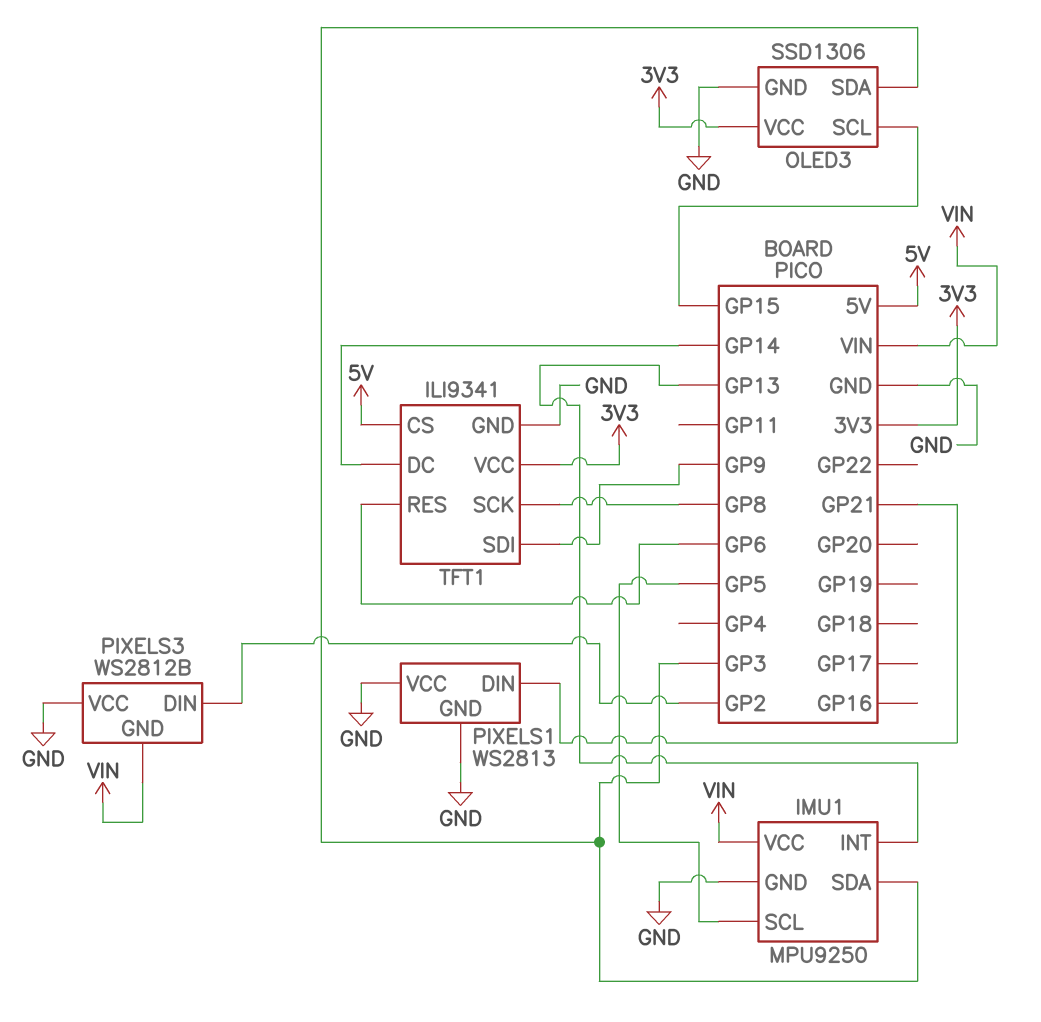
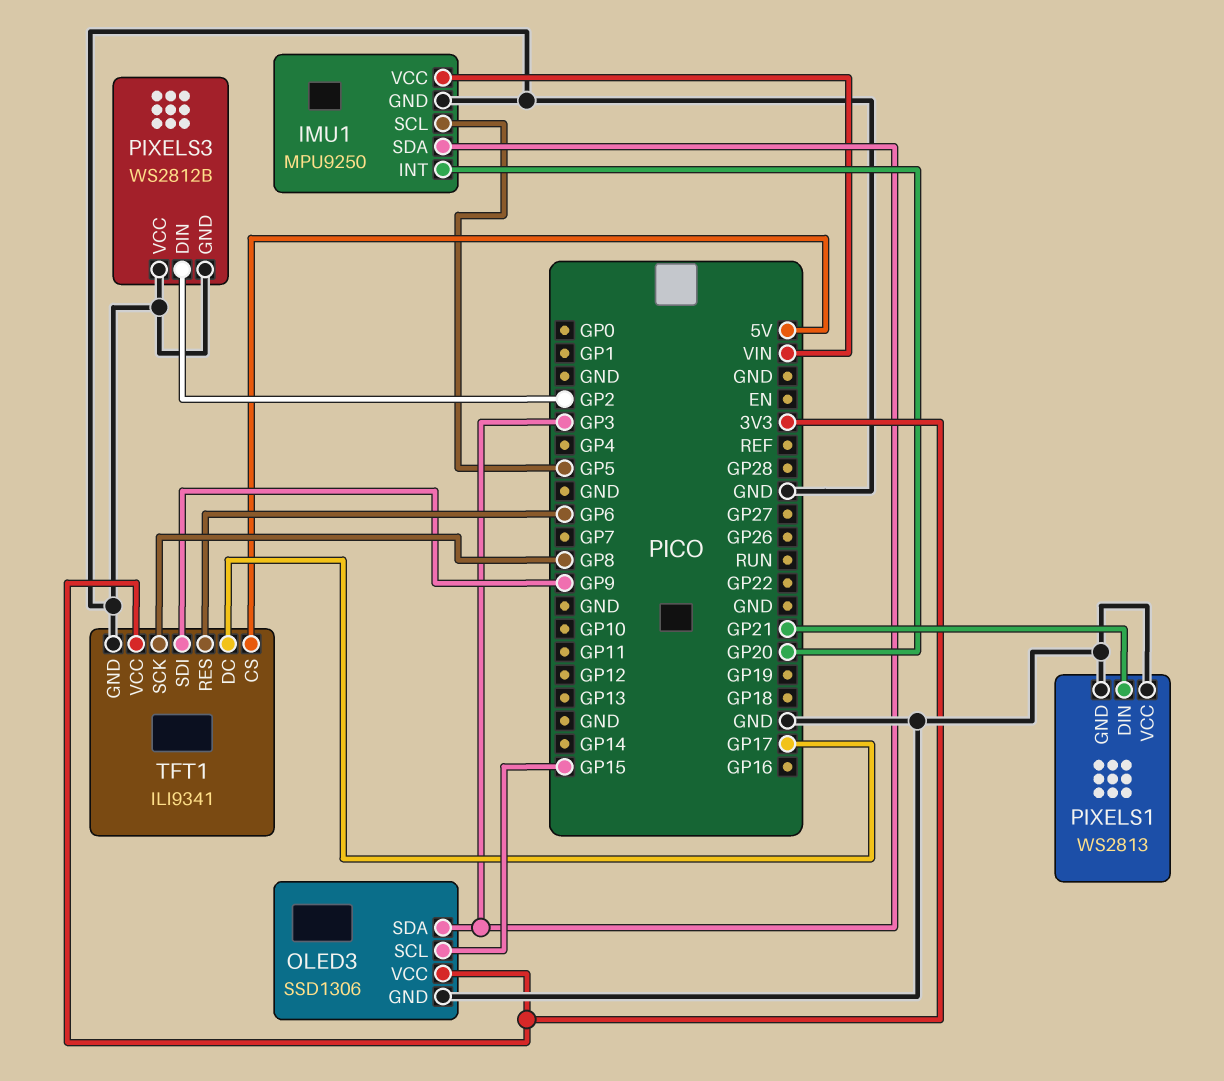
IMU1 pin INT: GP13 -> GP20
PIXELS3 pin GND: VIN -> GND
TFT1 pin DC: GP14 -> GP17

